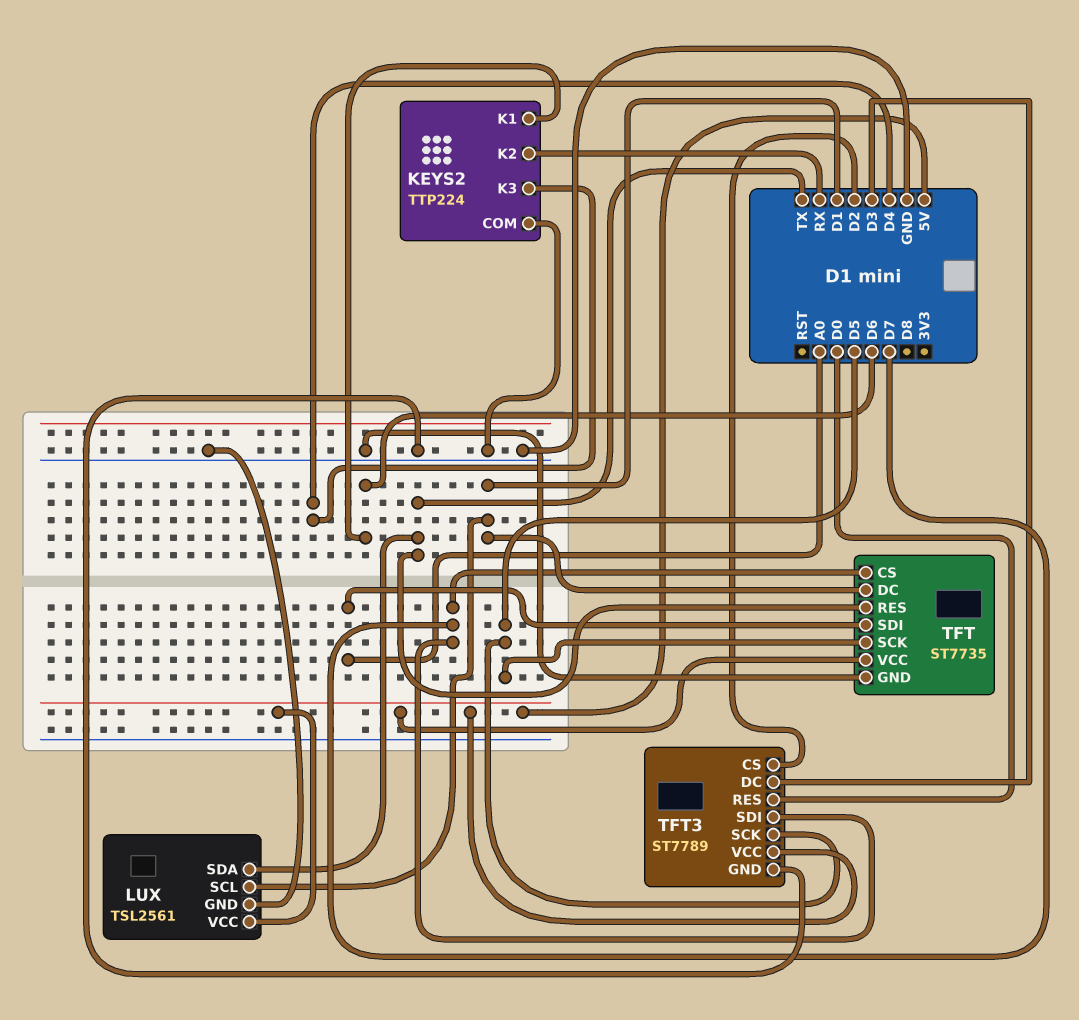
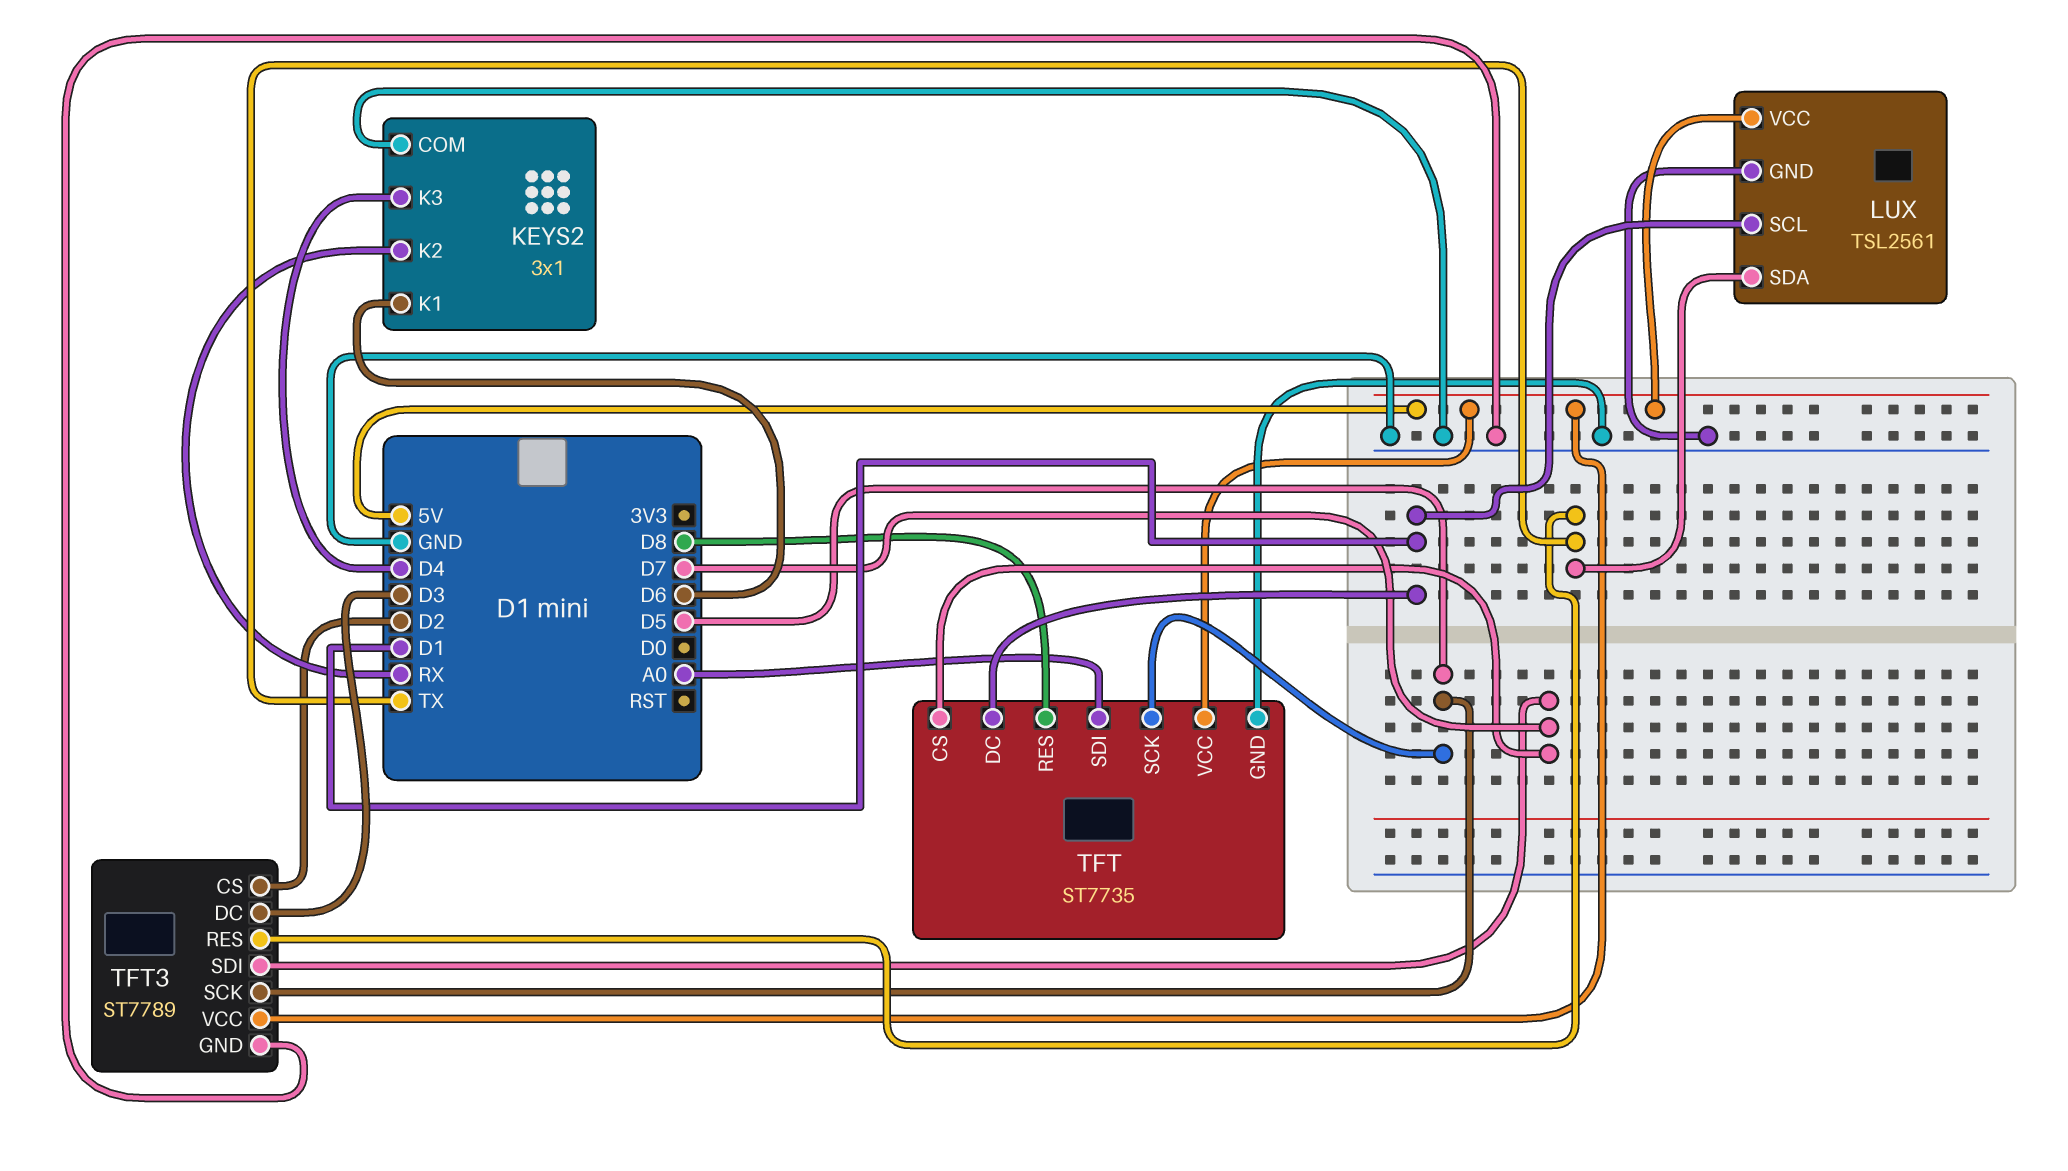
KEYS2: TTP224 -> 3x1
TFT pin RES: TX -> D8
TFT3 pin RES: D0 -> TX

